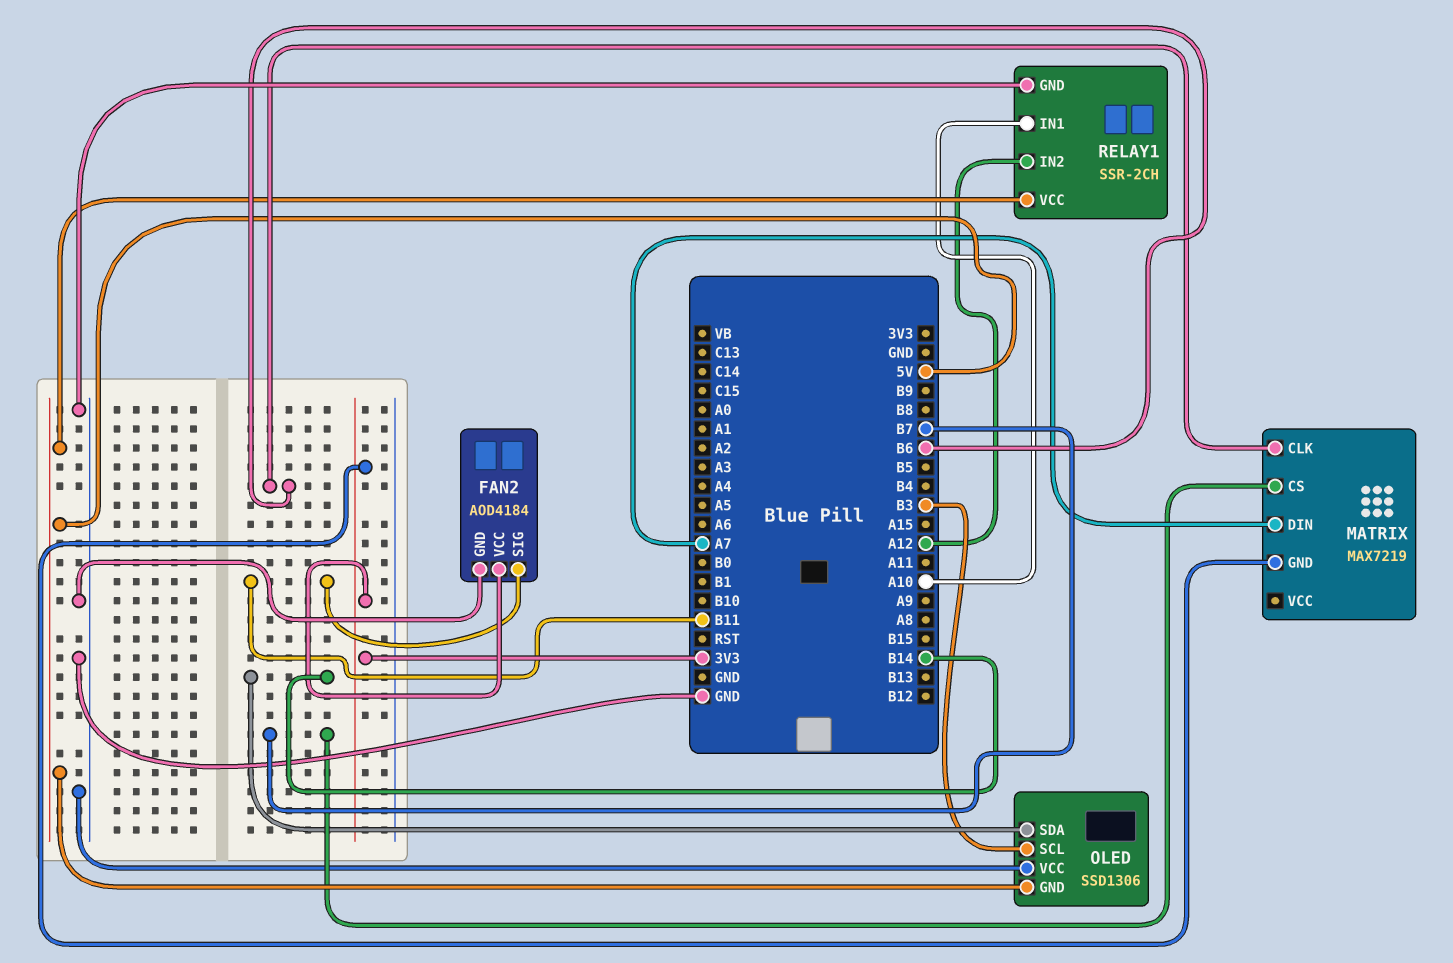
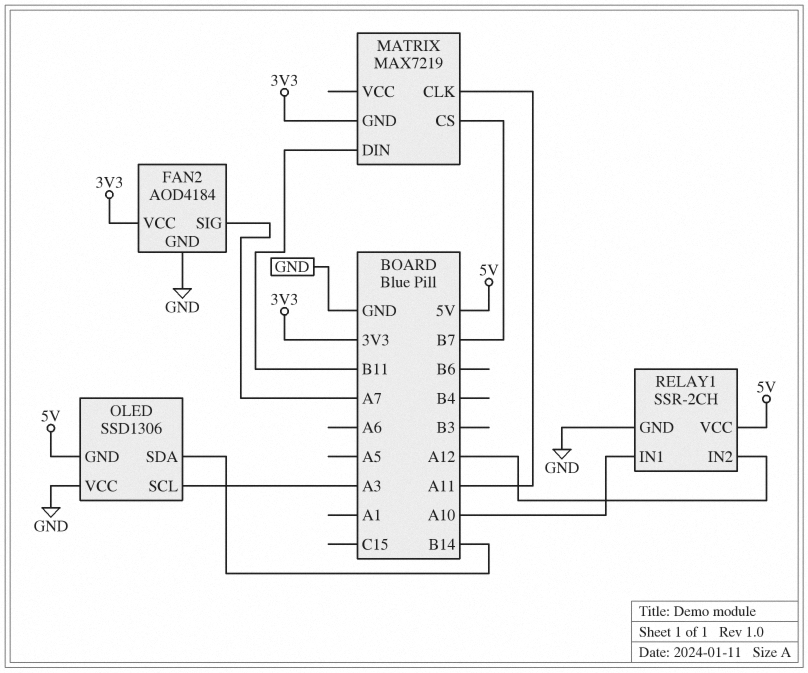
FAN2 pin SIG: B11 -> A7
MATRIX pin CLK: B6 -> A11
MATRIX pin DIN: A7 -> B11
OLED pin SCL: B3 -> A3

